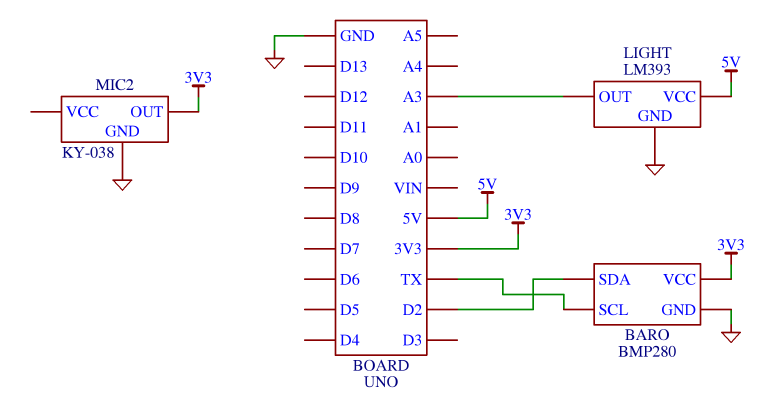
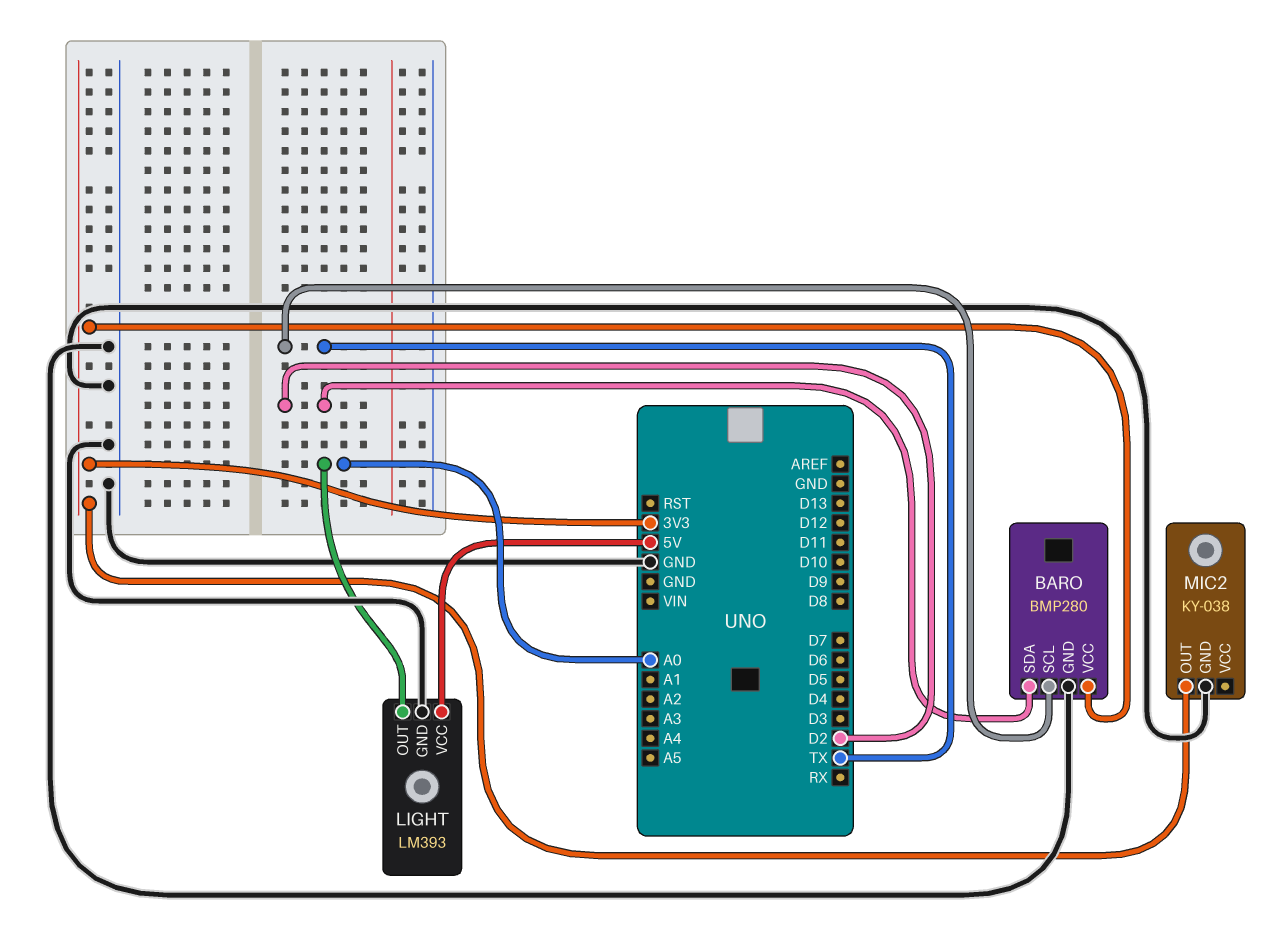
LIGHT pin OUT: A3 -> A0

